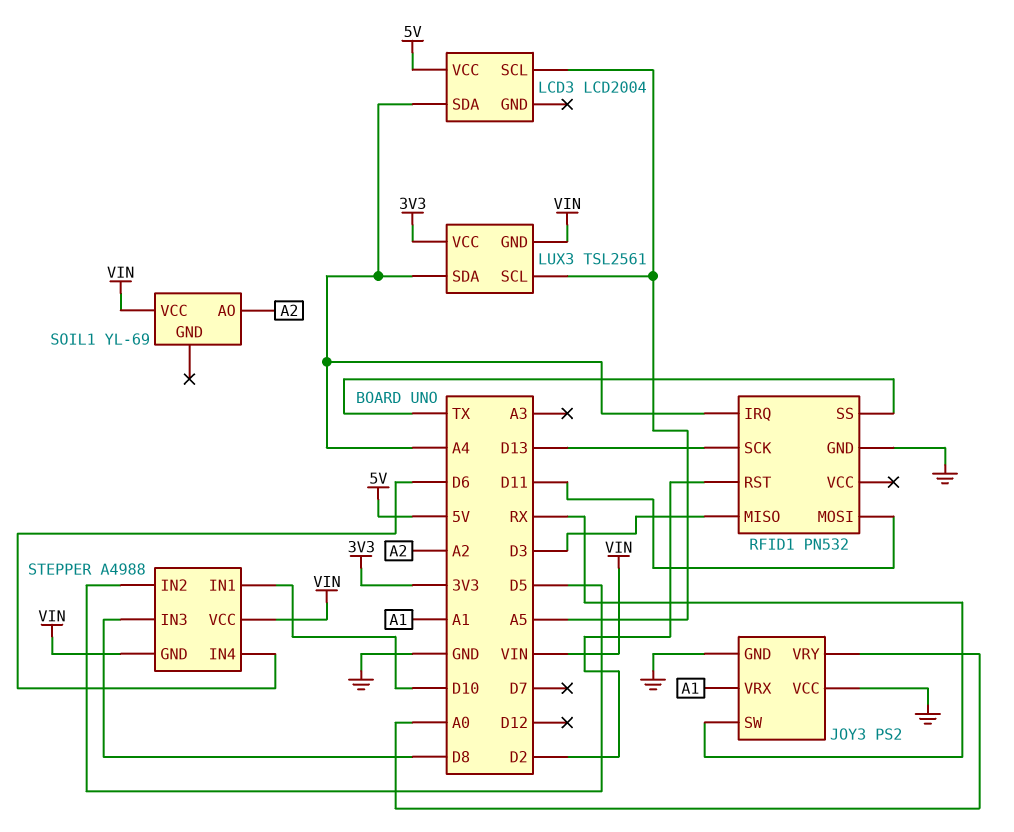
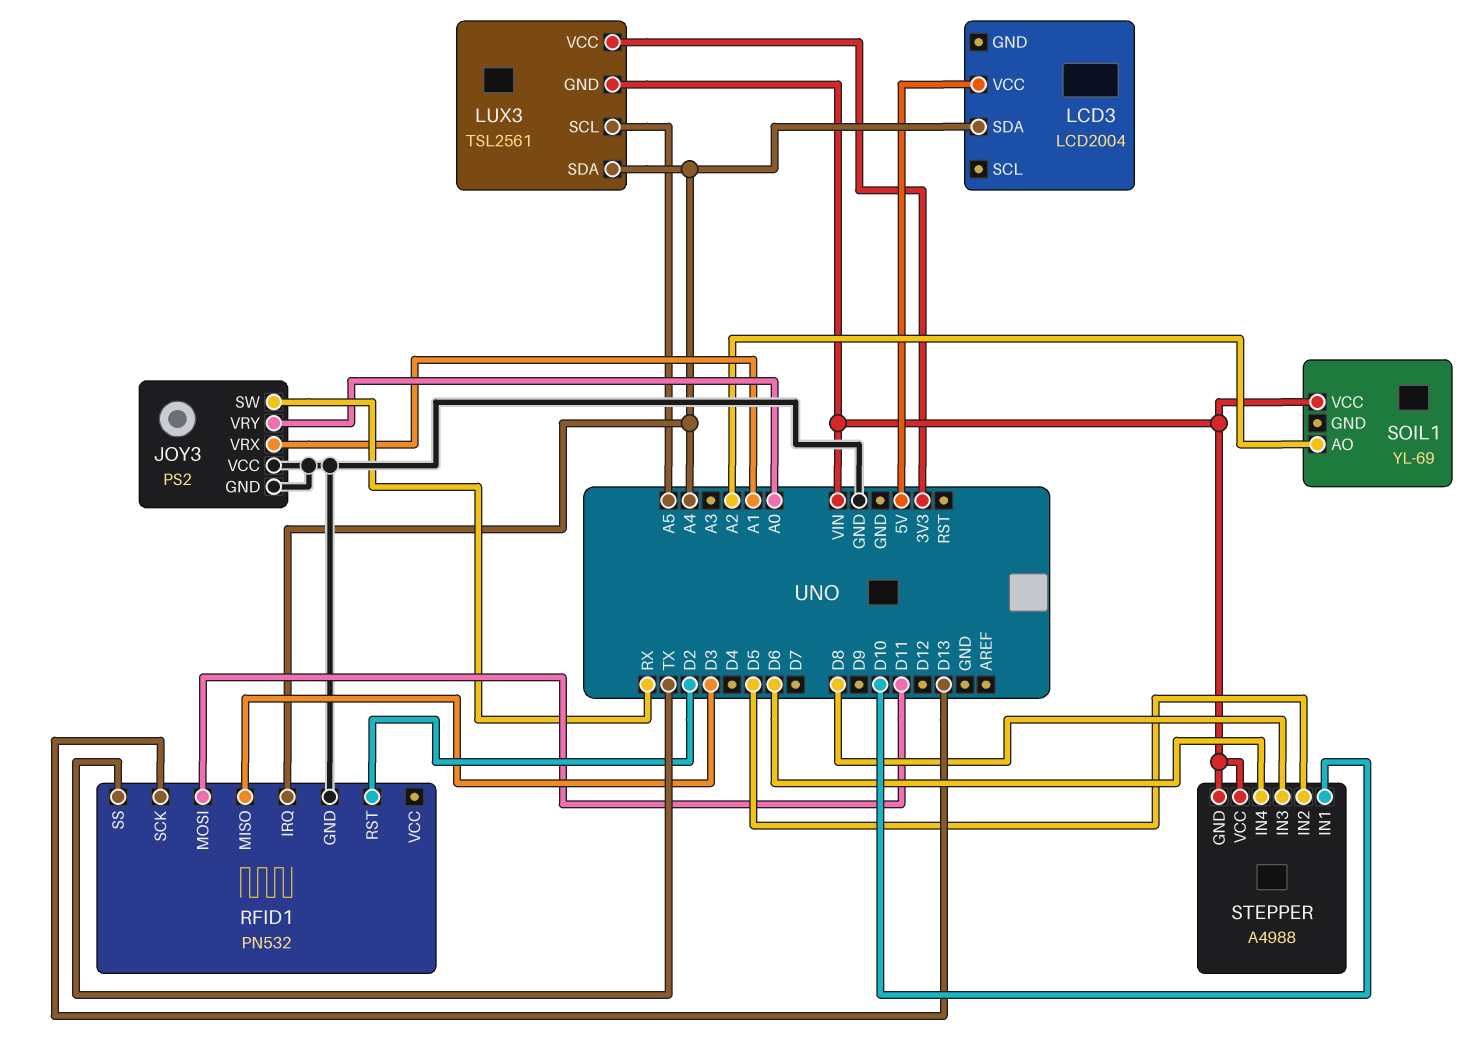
LCD3 pin SCL: A5 -> none

